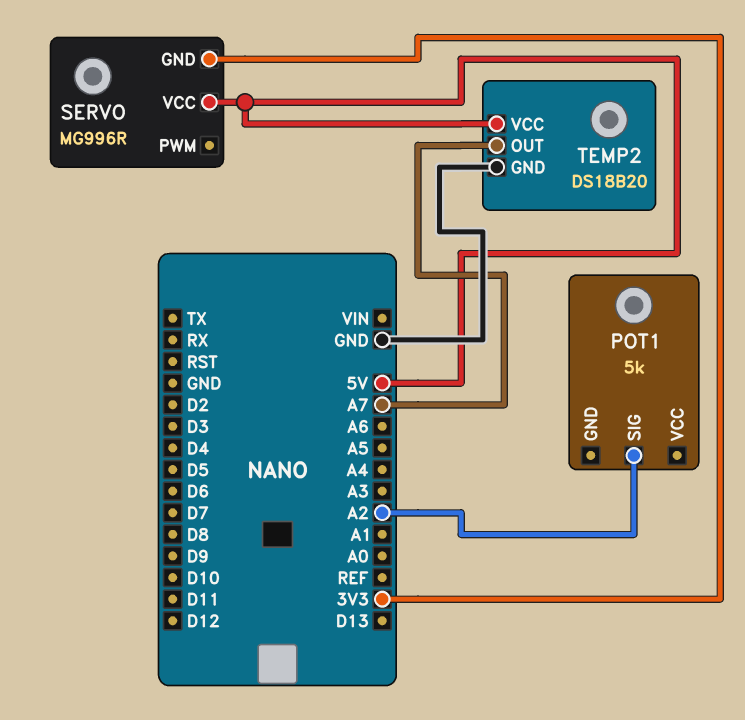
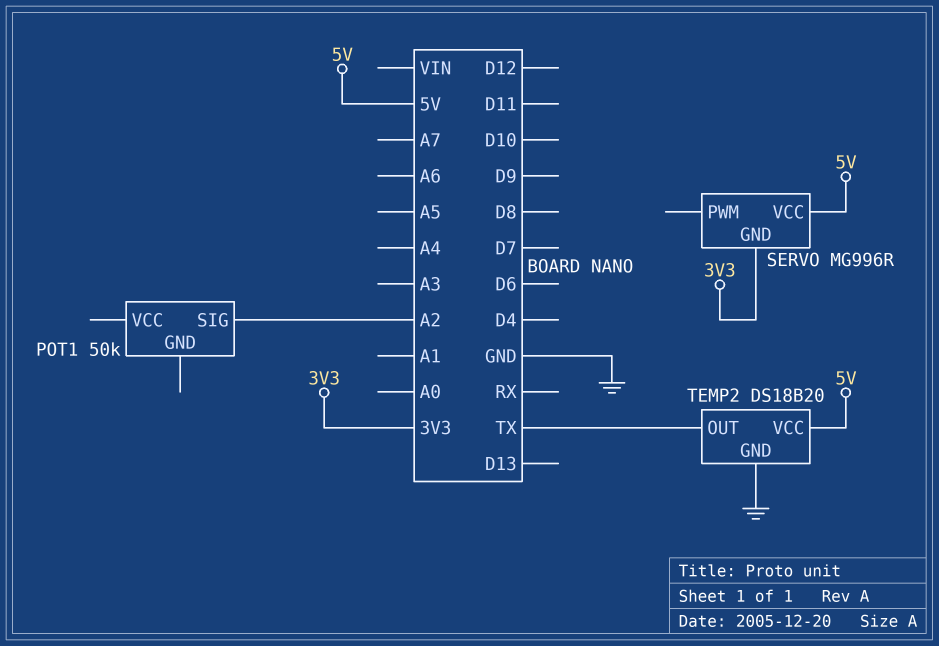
POT1: 5k -> 50k
TEMP2 pin OUT: A7 -> TX

